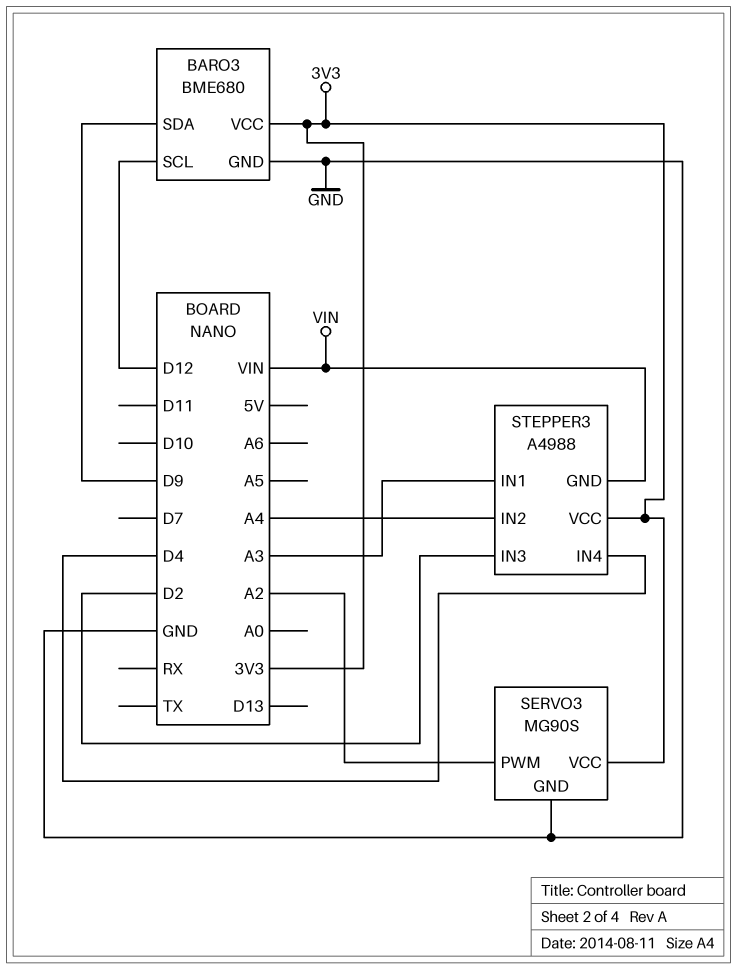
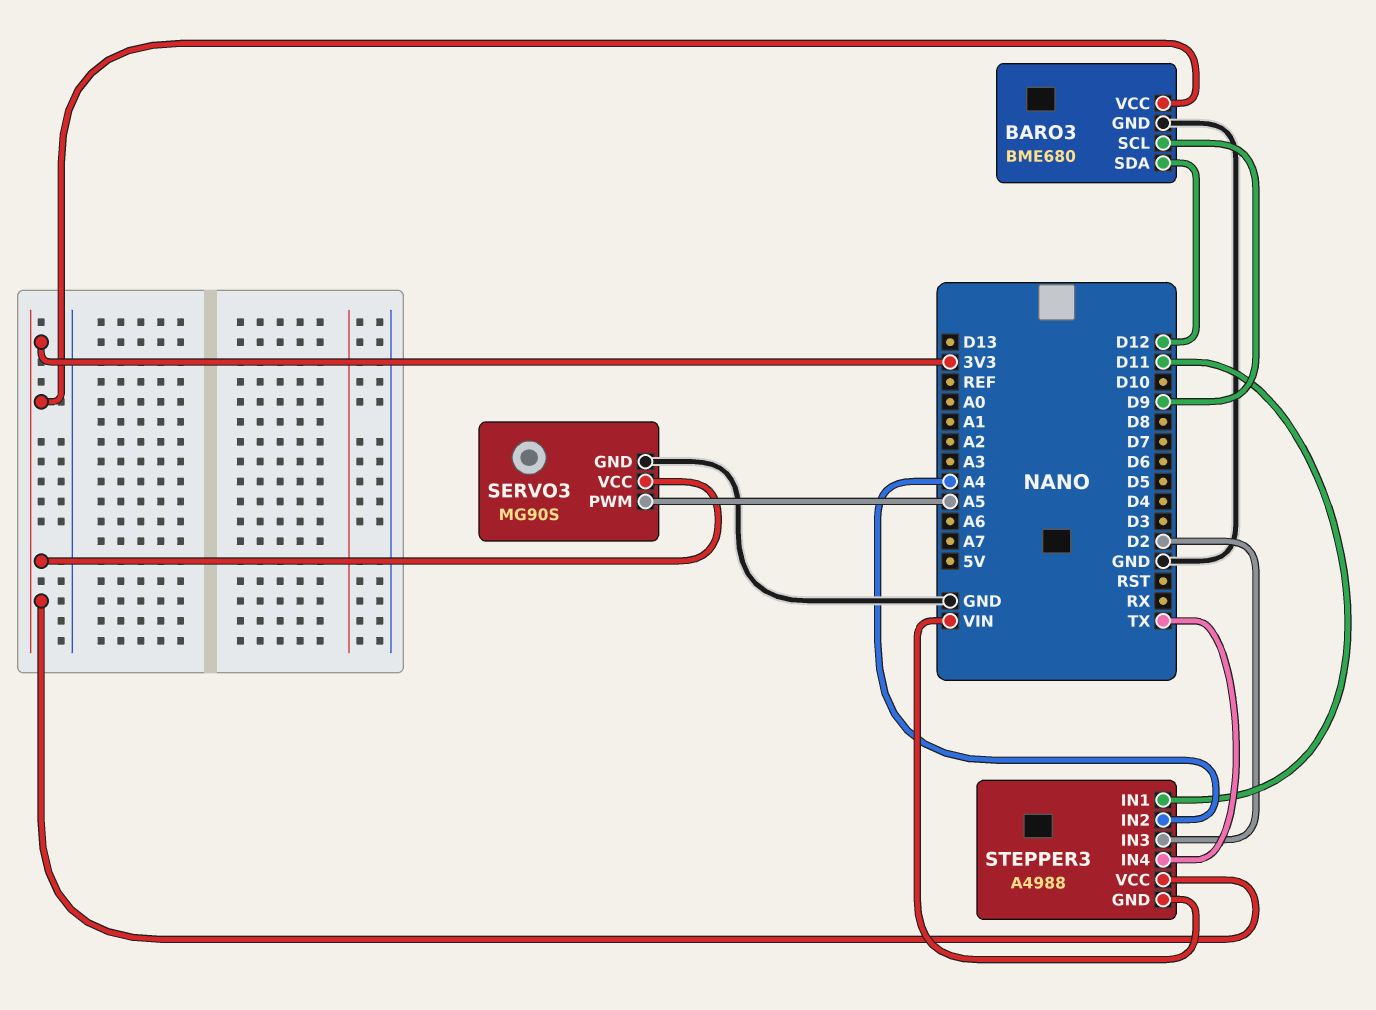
BARO3 pin SCL: D12 -> D9
BARO3 pin SDA: D9 -> D12
SERVO3 pin PWM: A2 -> A5
STEPPER3 pin IN1: A3 -> D11
STEPPER3 pin IN4: D4 -> TX

